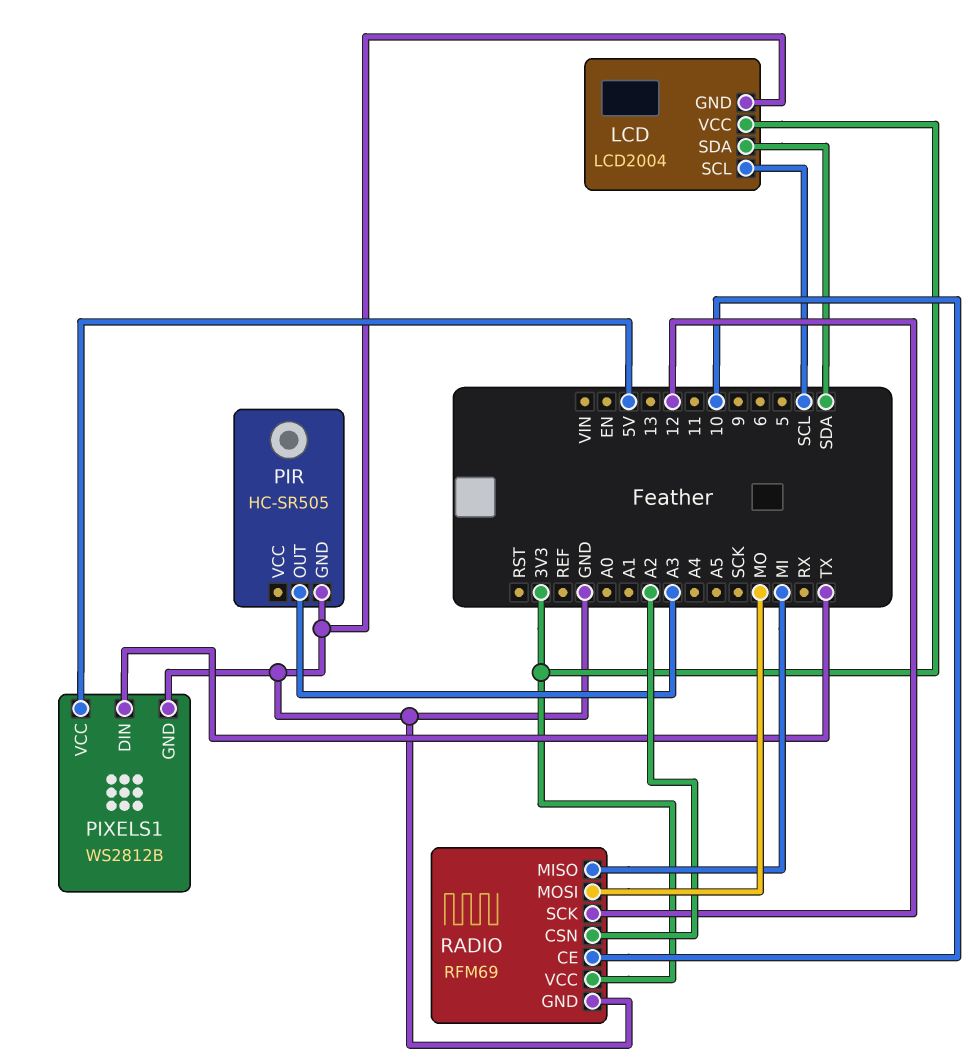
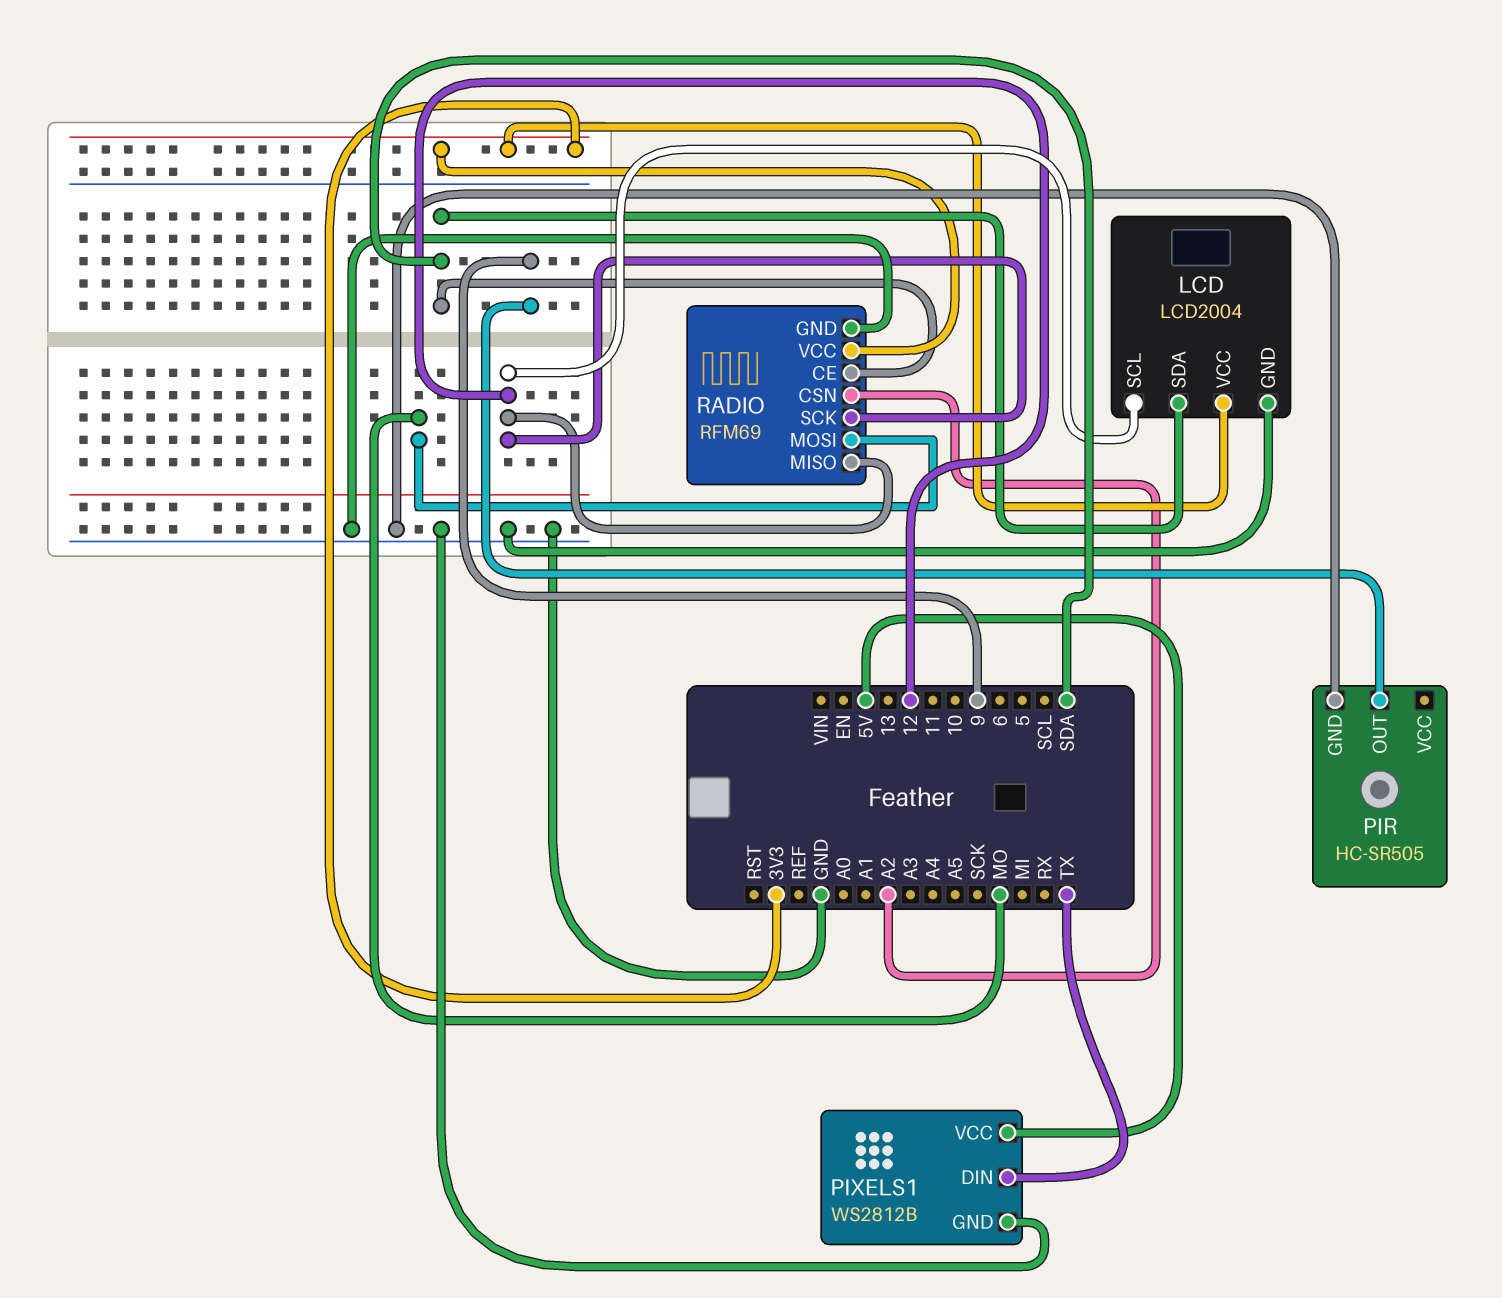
LCD pin SCL: SCL -> 12
PIR pin OUT: A3 -> 9
RADIO pin CE: 10 -> SDA
RADIO pin MISO: MI -> 12

